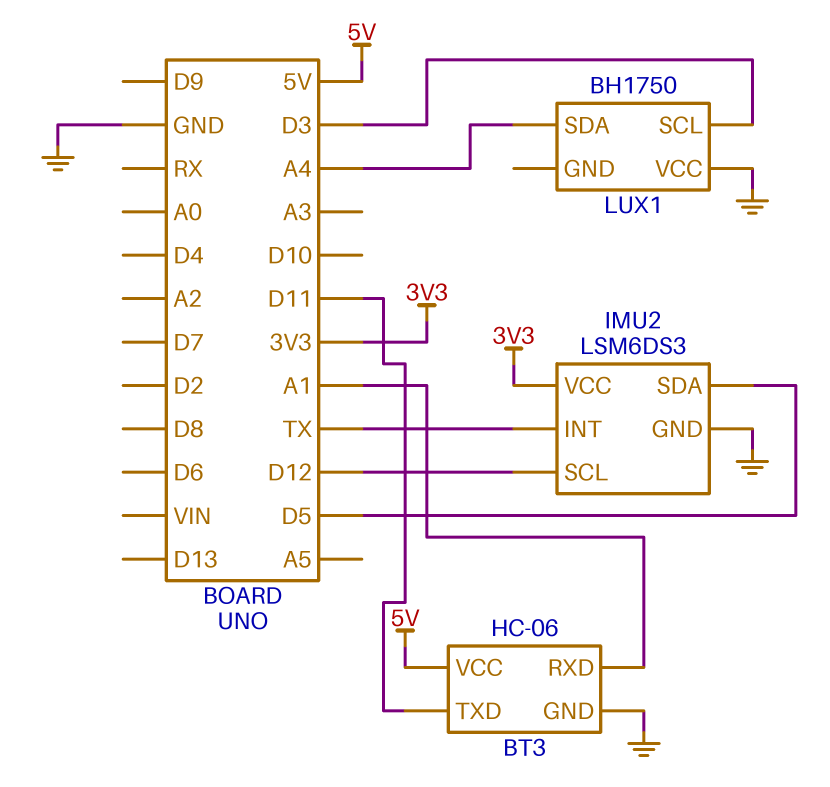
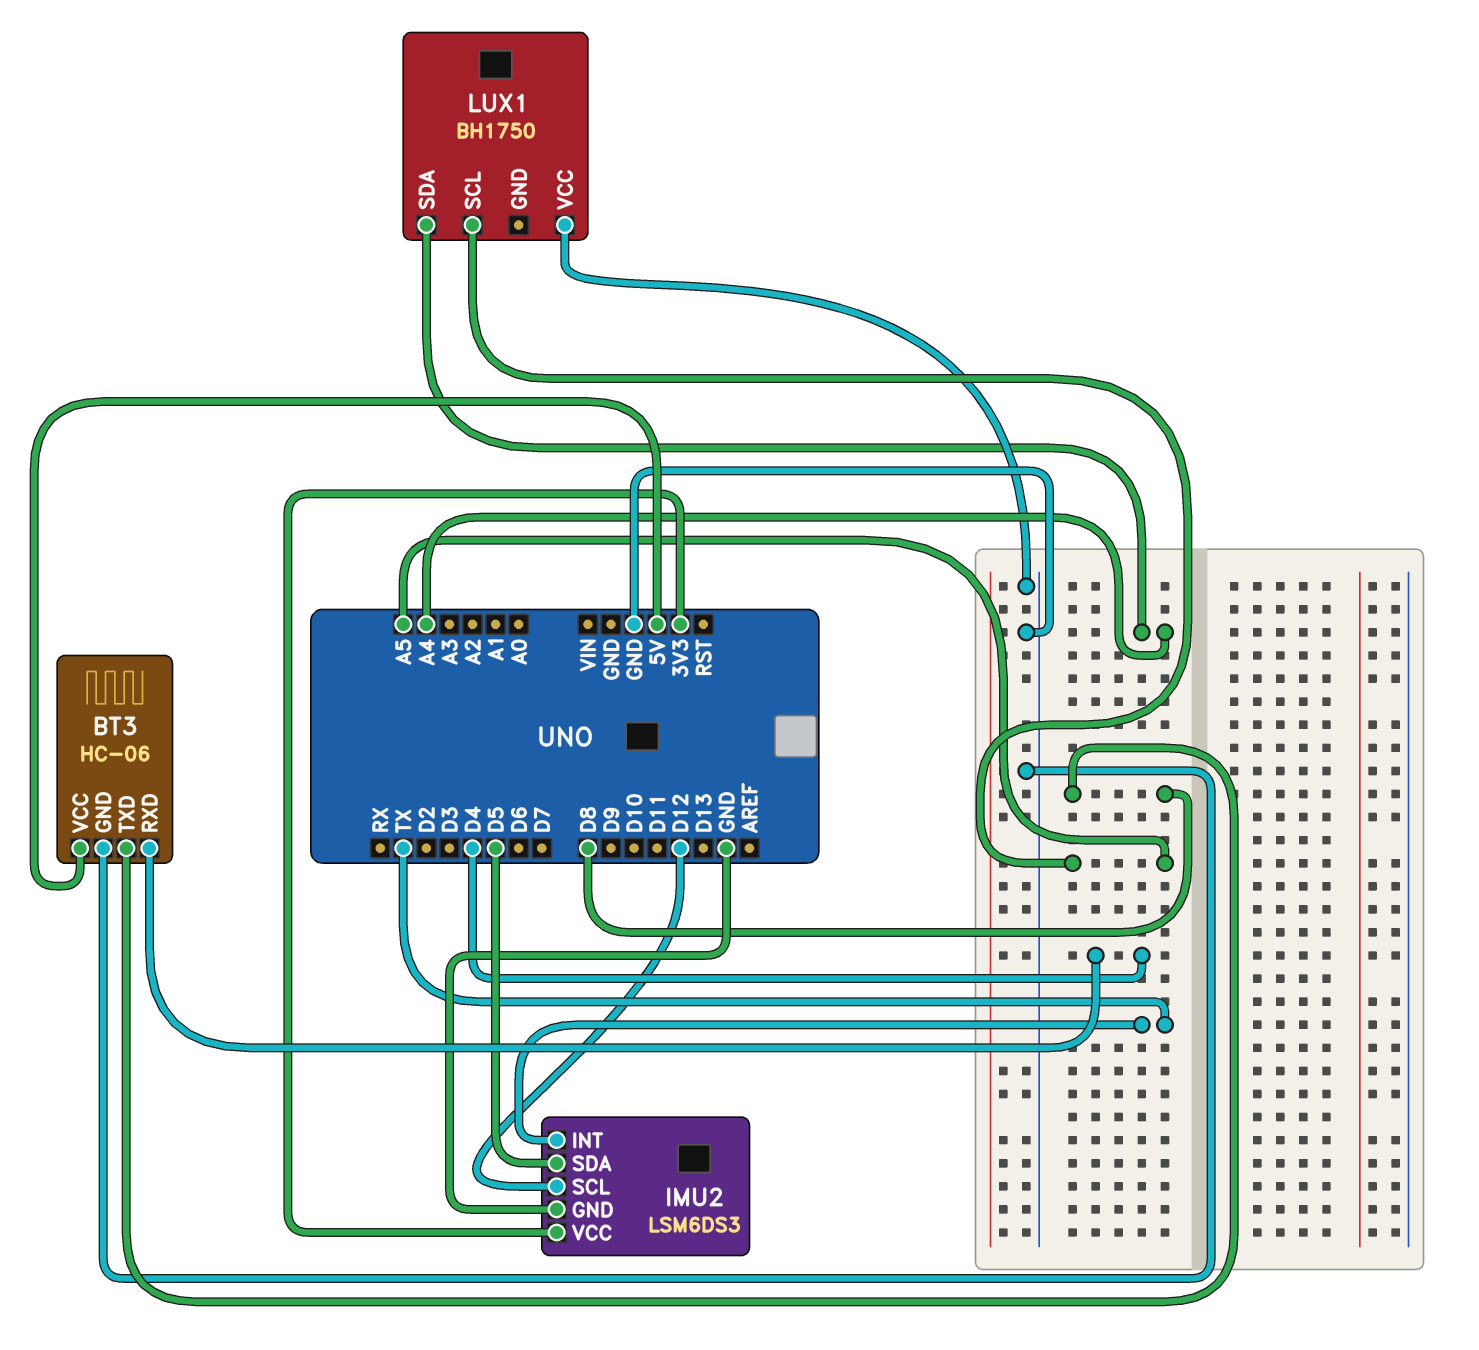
BT3 pin RXD: A1 -> D4
BT3 pin TXD: D11 -> D8
LUX1 pin SCL: D3 -> A5

